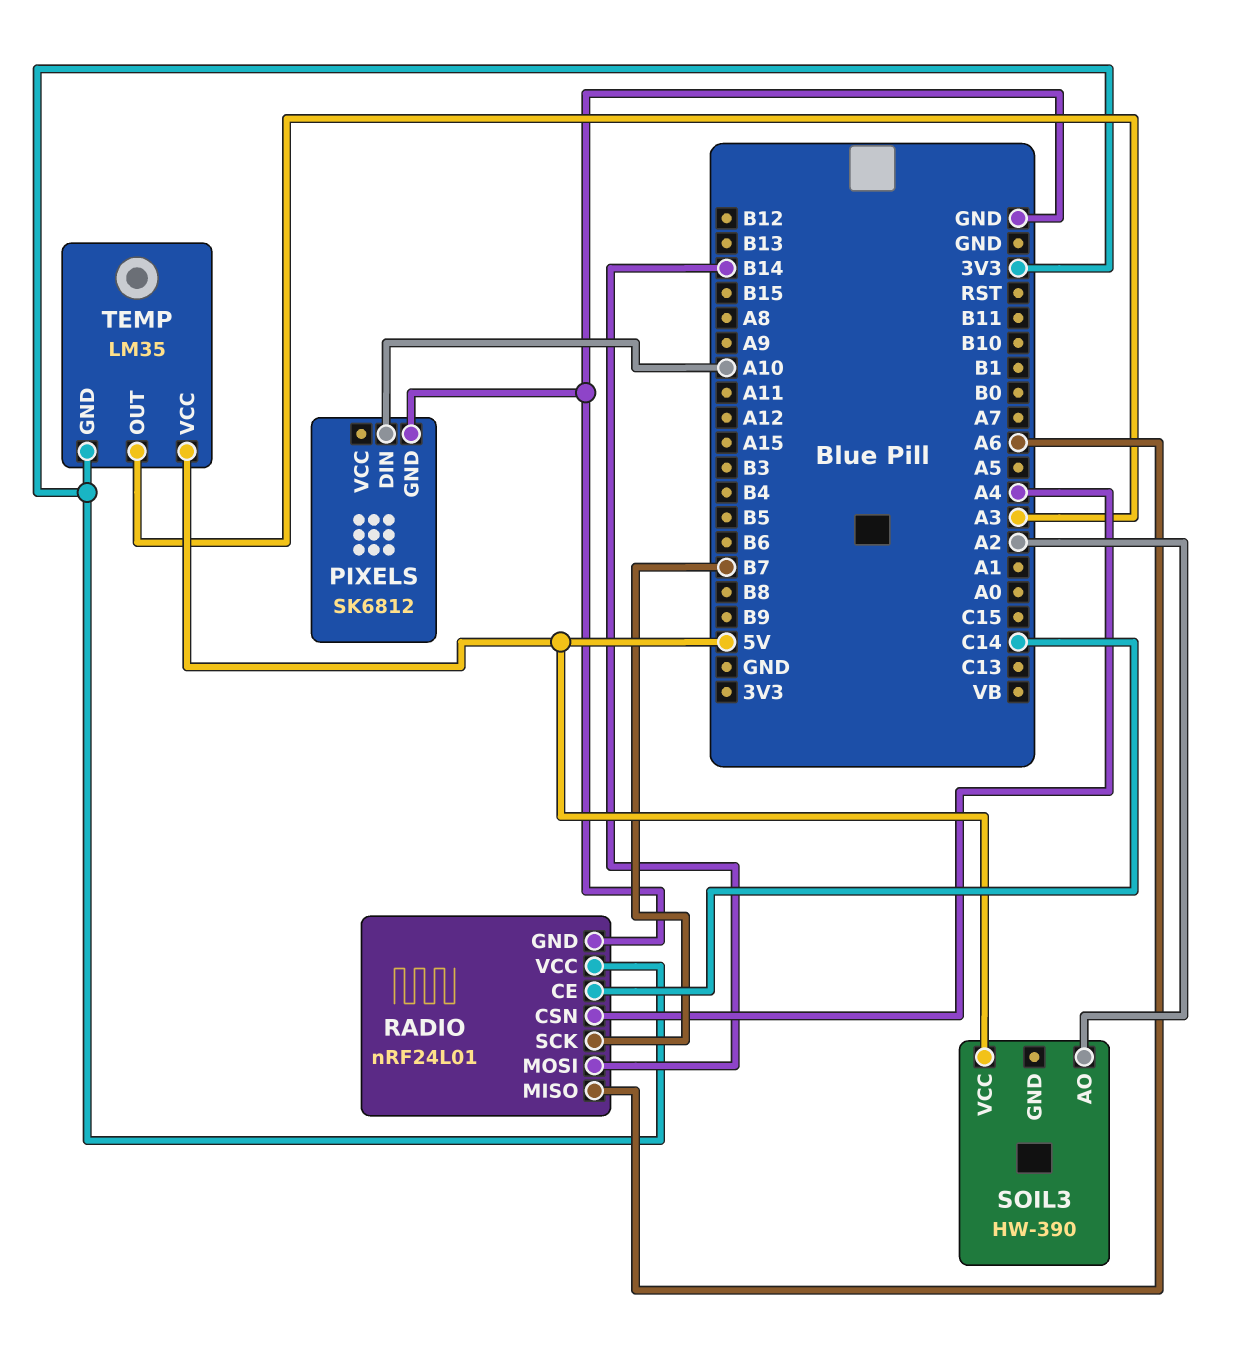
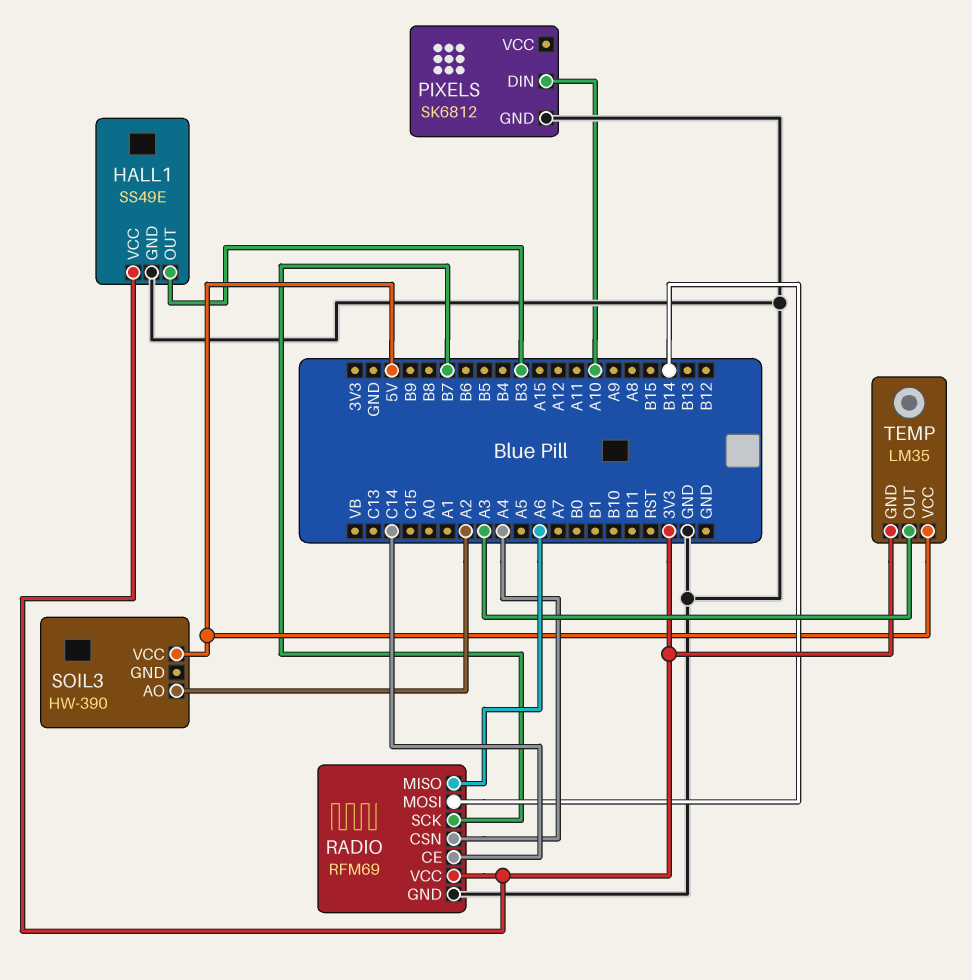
HALL1: none -> SS49E
HALL1 pin GND: none -> GND
HALL1 pin OUT: none -> B3
HALL1 pin VCC: none -> 3V3
RADIO: nRF24L01 -> RFM69

